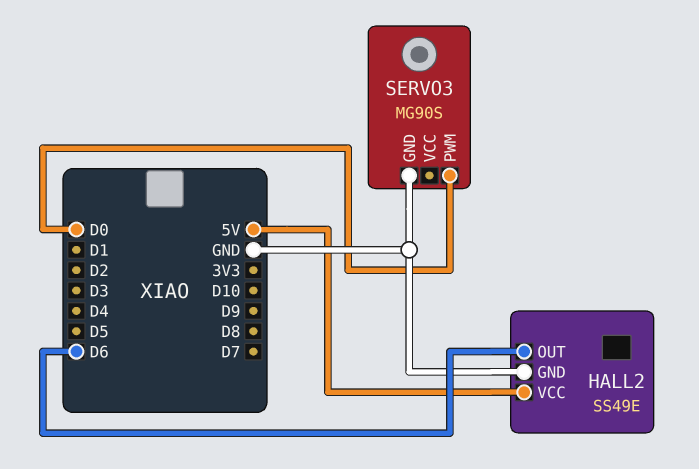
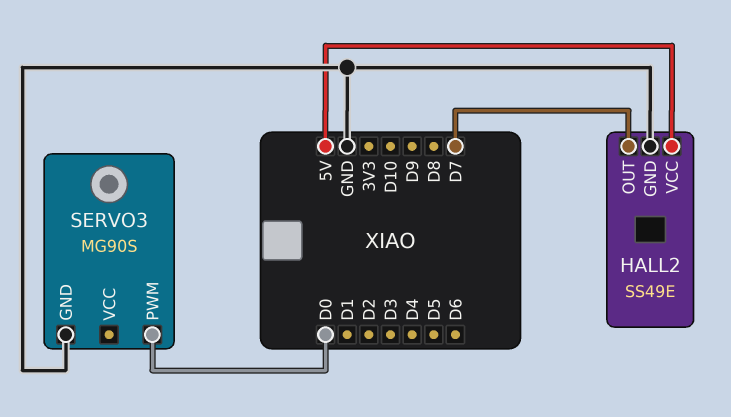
HALL2 pin OUT: D6 -> D7

